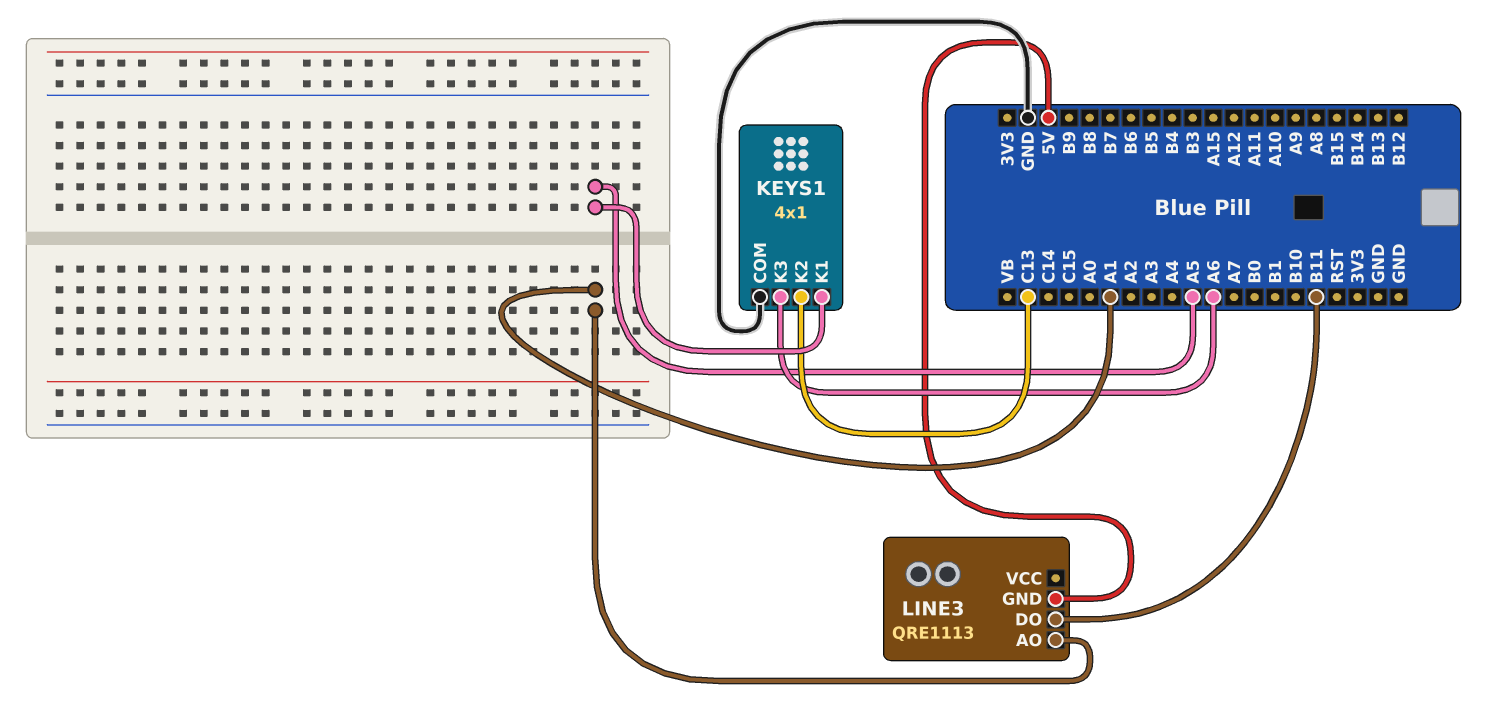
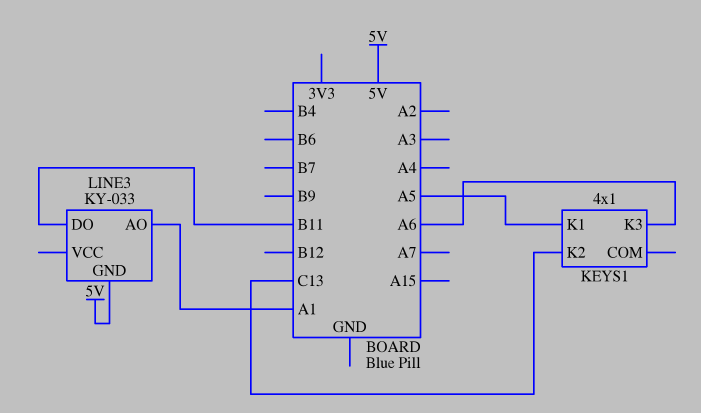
KEYS1 pin COM: GND -> none
LINE3: QRE1113 -> KY-033

